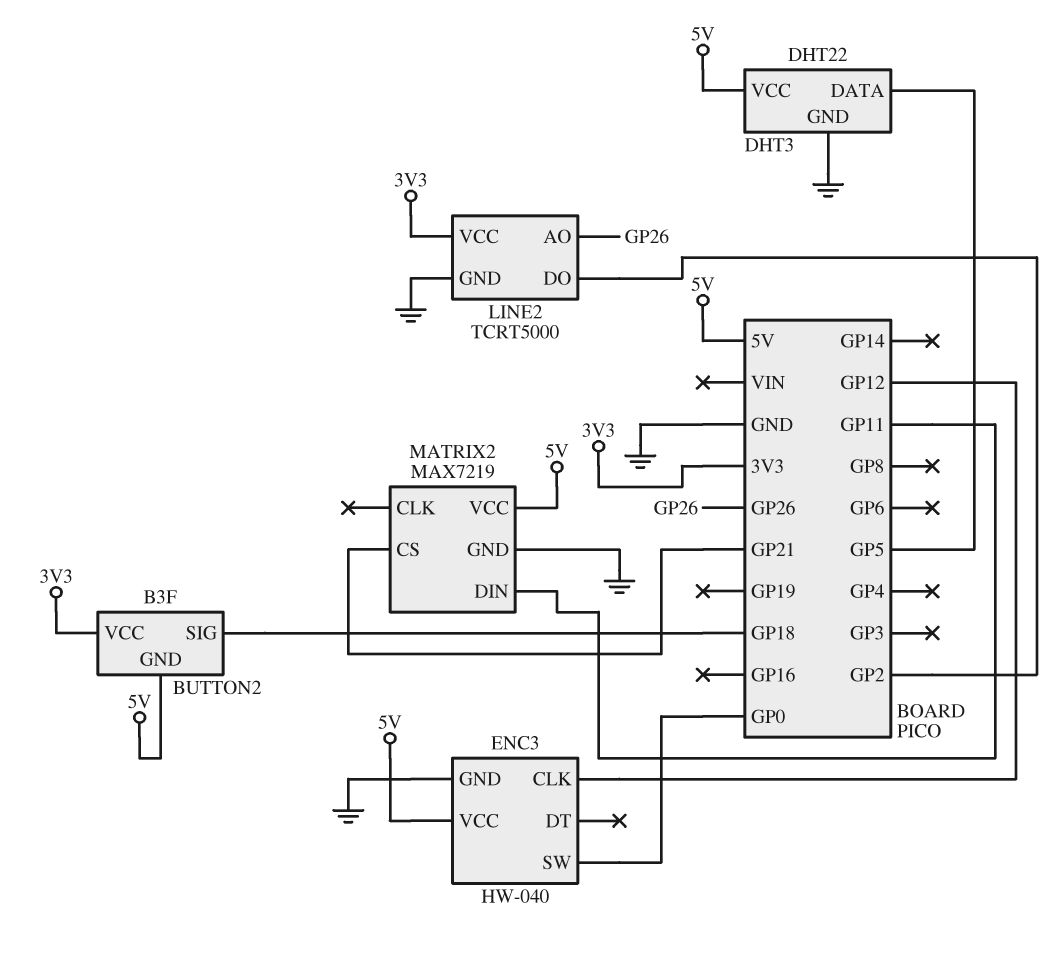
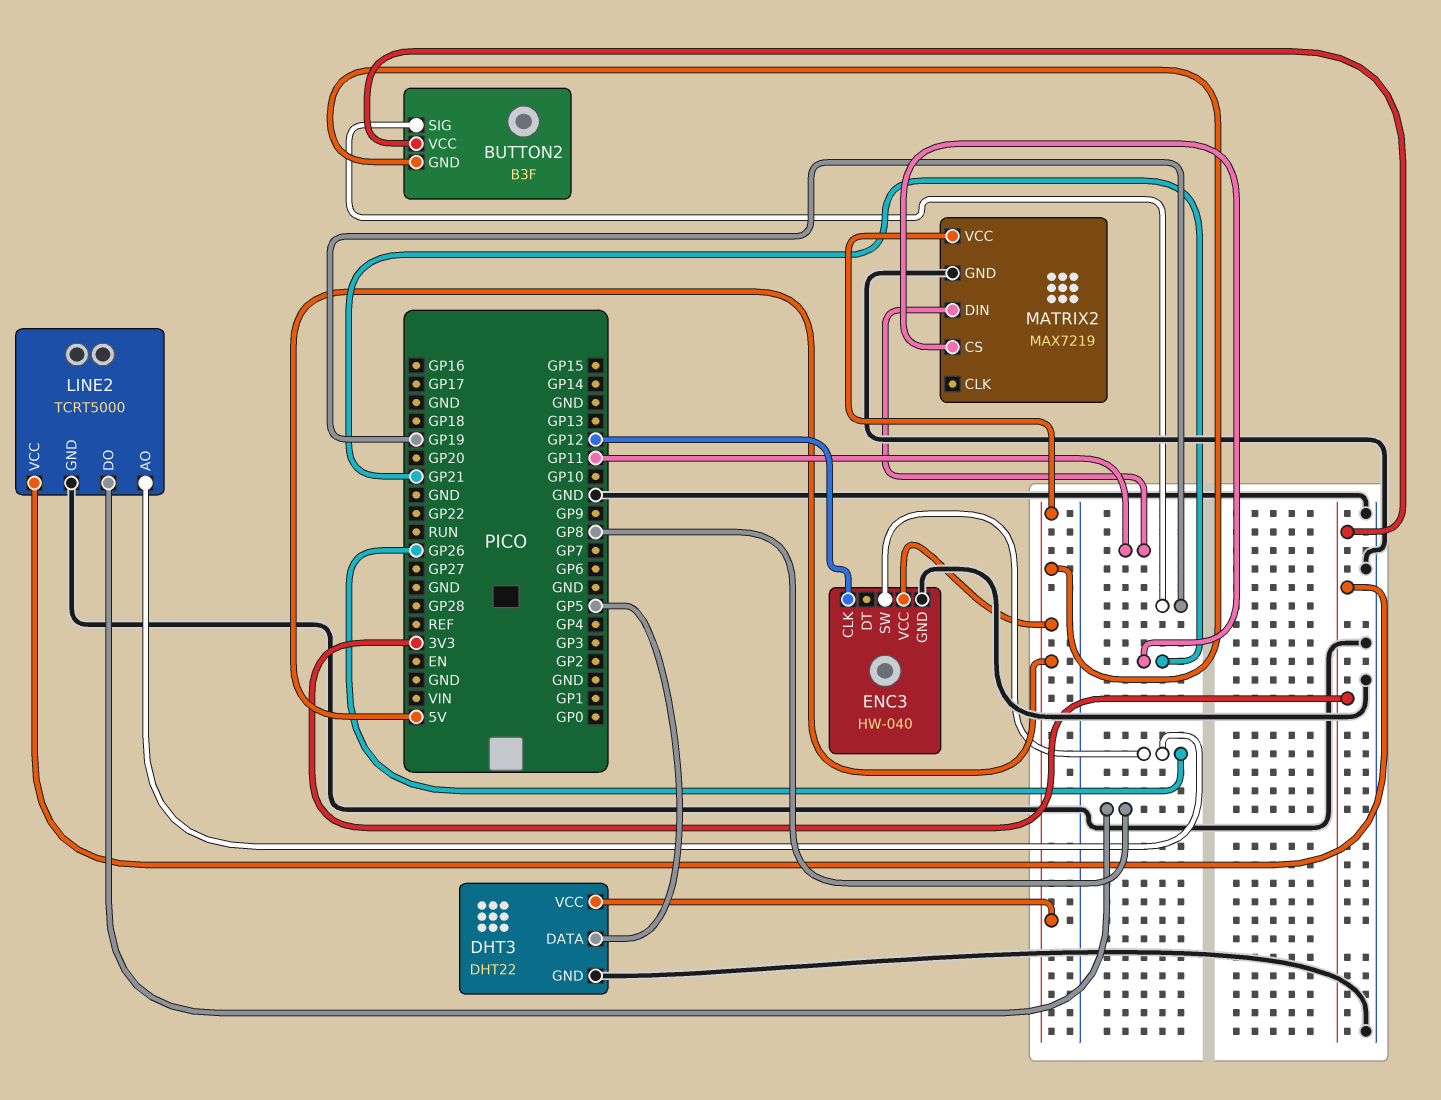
BUTTON2 pin SIG: GP18 -> GP19
ENC3 pin SW: GP0 -> GP26
LINE2 pin DO: GP2 -> GP8

